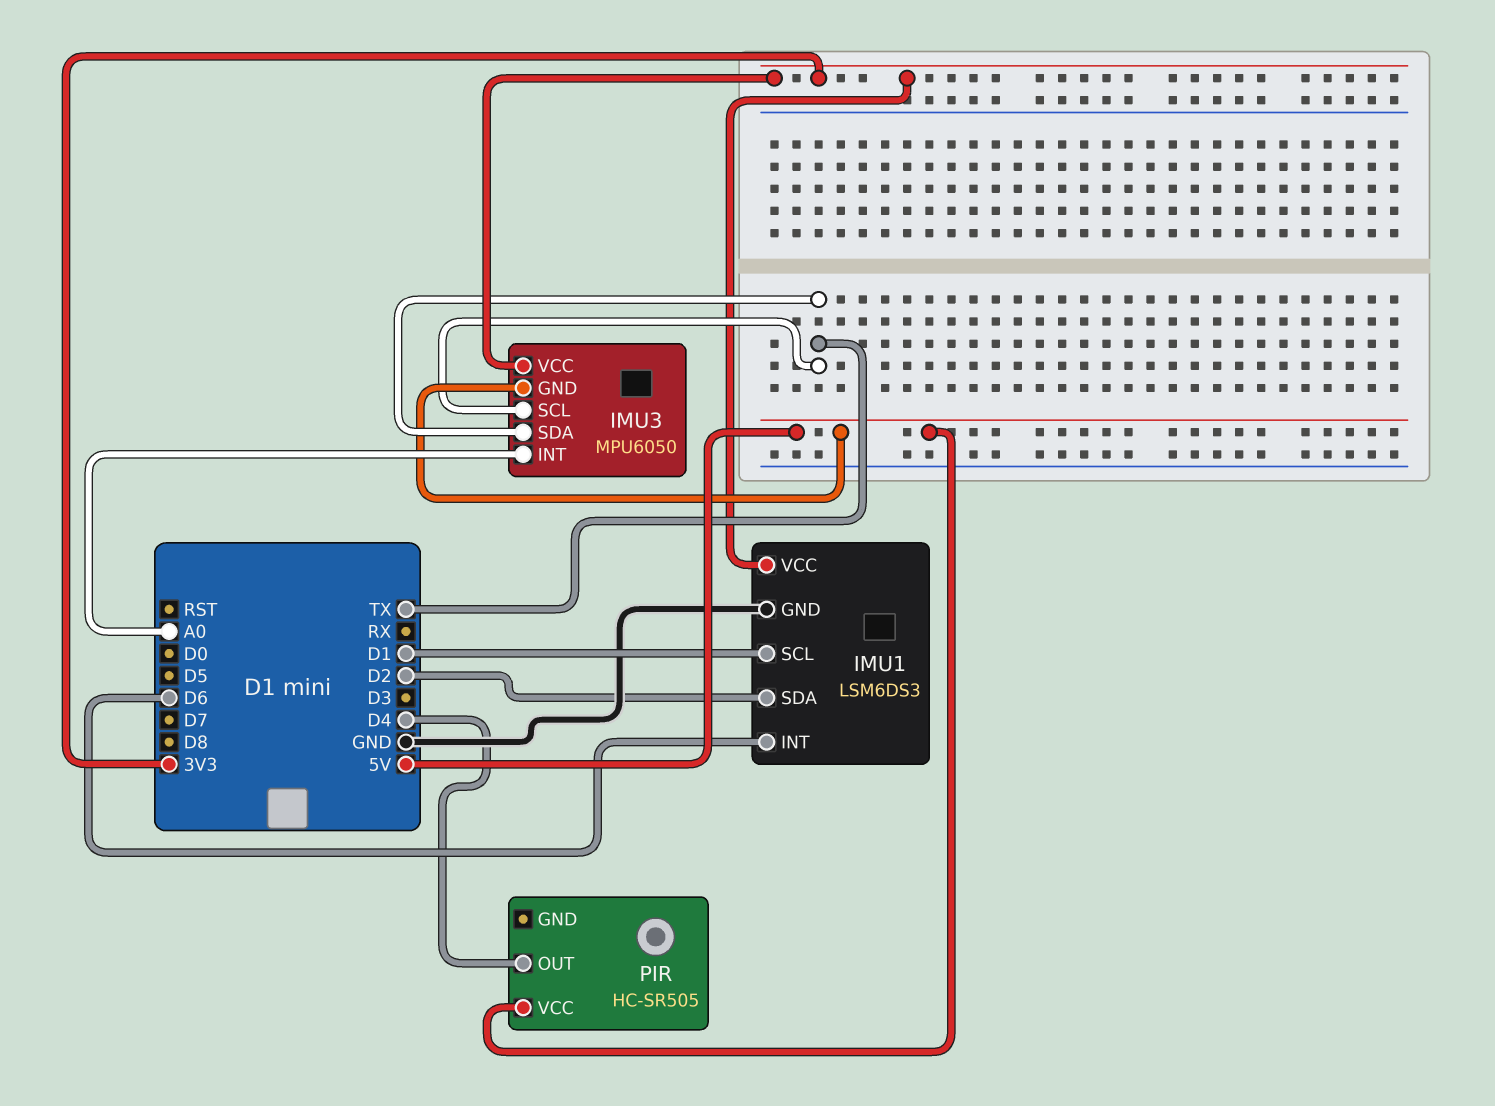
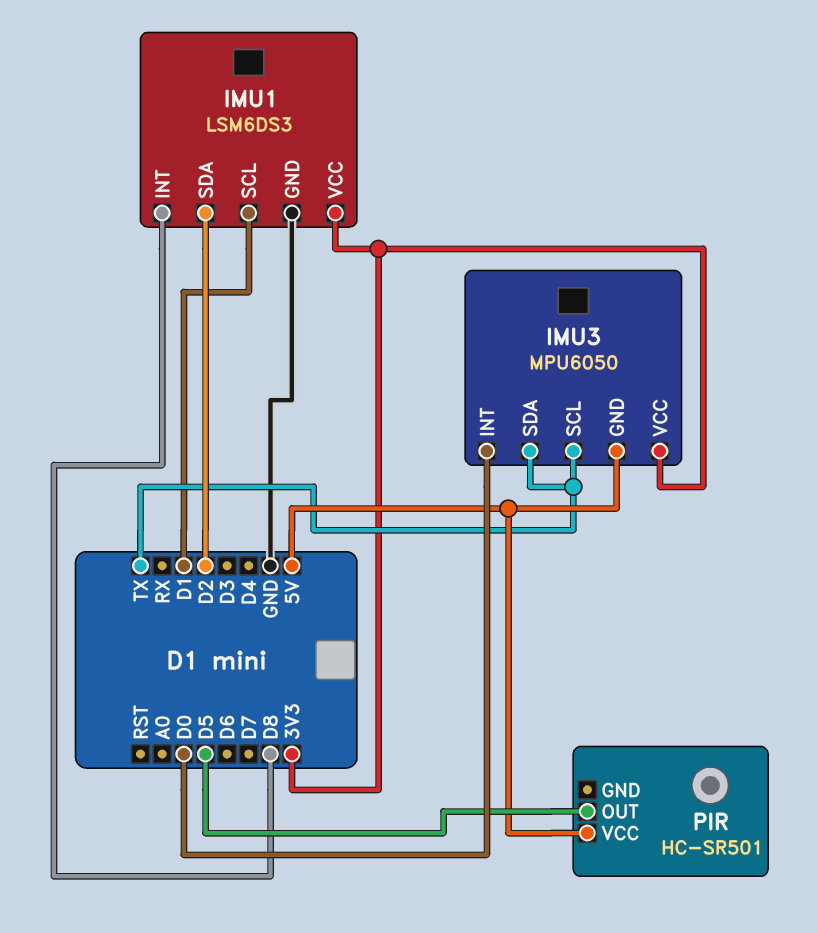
IMU1 pin INT: D6 -> D8
IMU3 pin INT: A0 -> D0
PIR: HC-SR505 -> HC-SR501
PIR pin OUT: D4 -> D5

